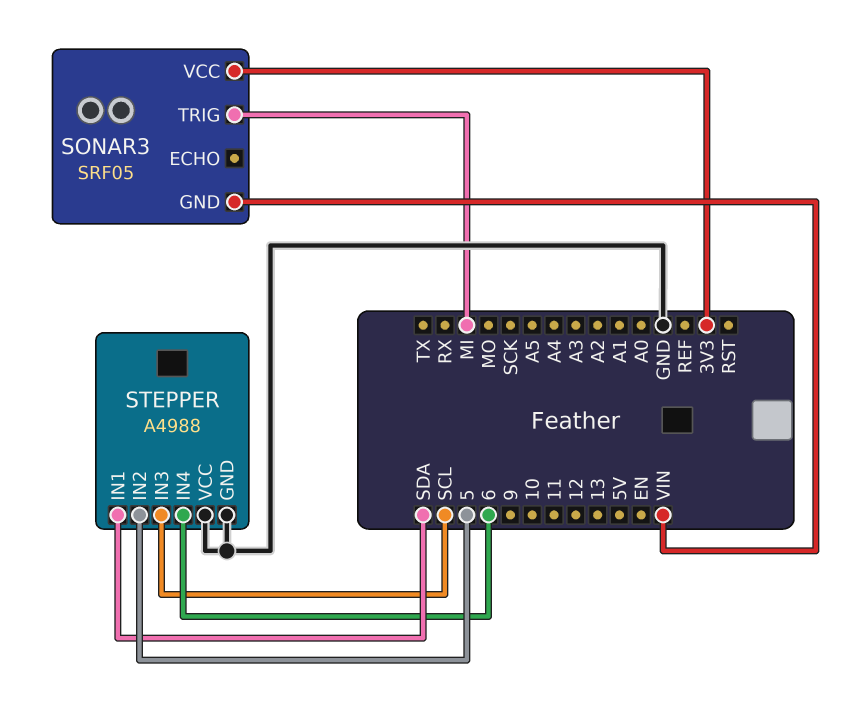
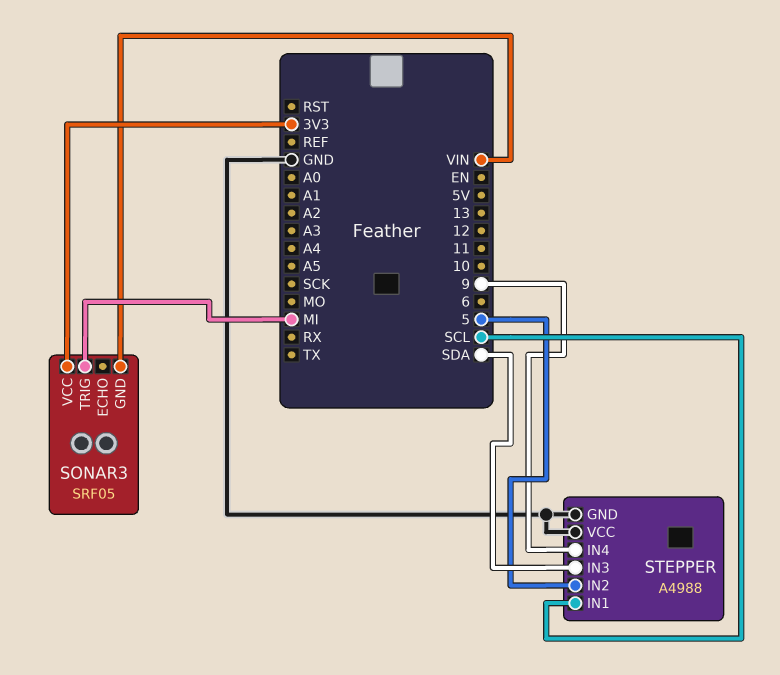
STEPPER pin IN1: SDA -> SCL
STEPPER pin IN3: SCL -> SDA
STEPPER pin IN4: 6 -> 9

